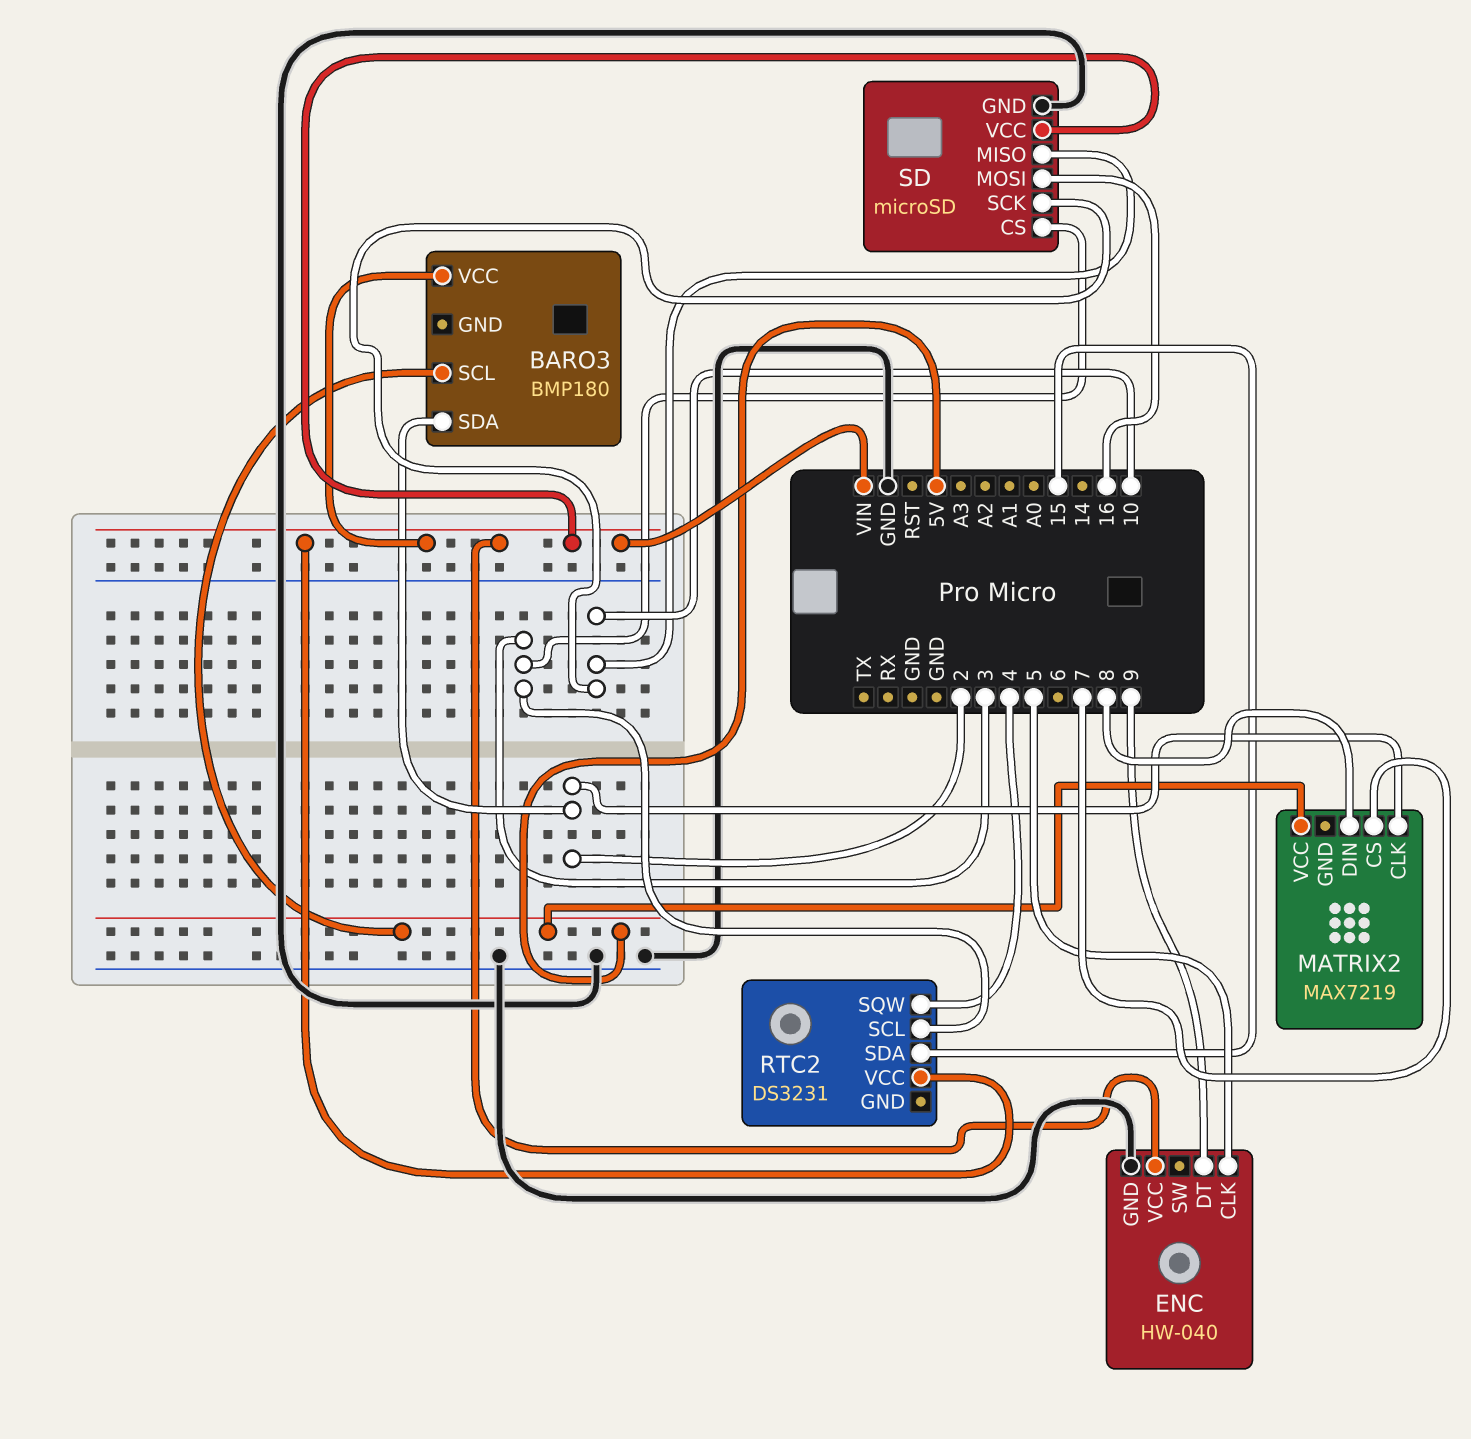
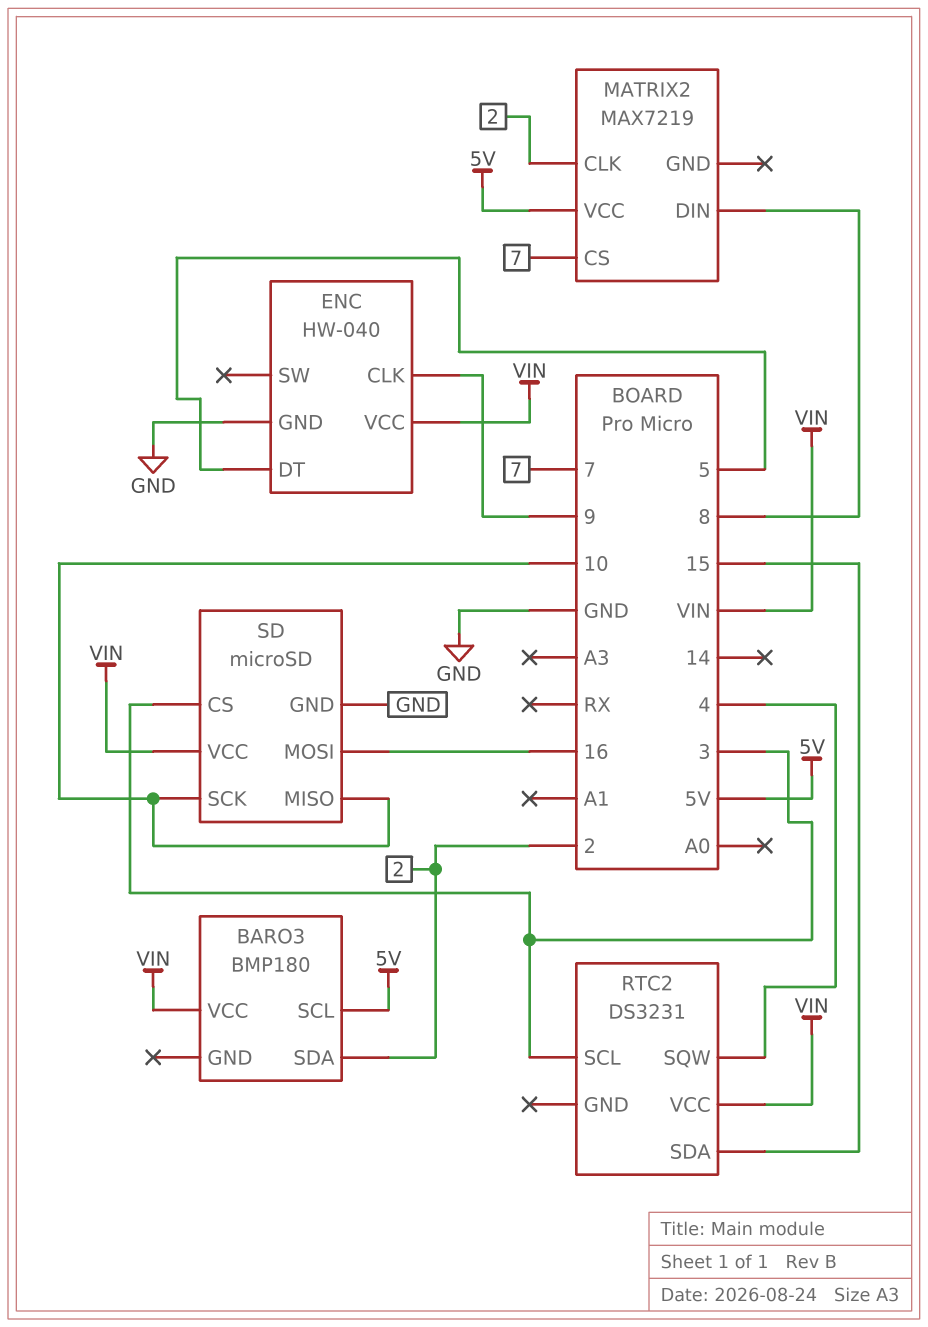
ENC pin CLK: 5 -> 9
ENC pin DT: 9 -> 5

